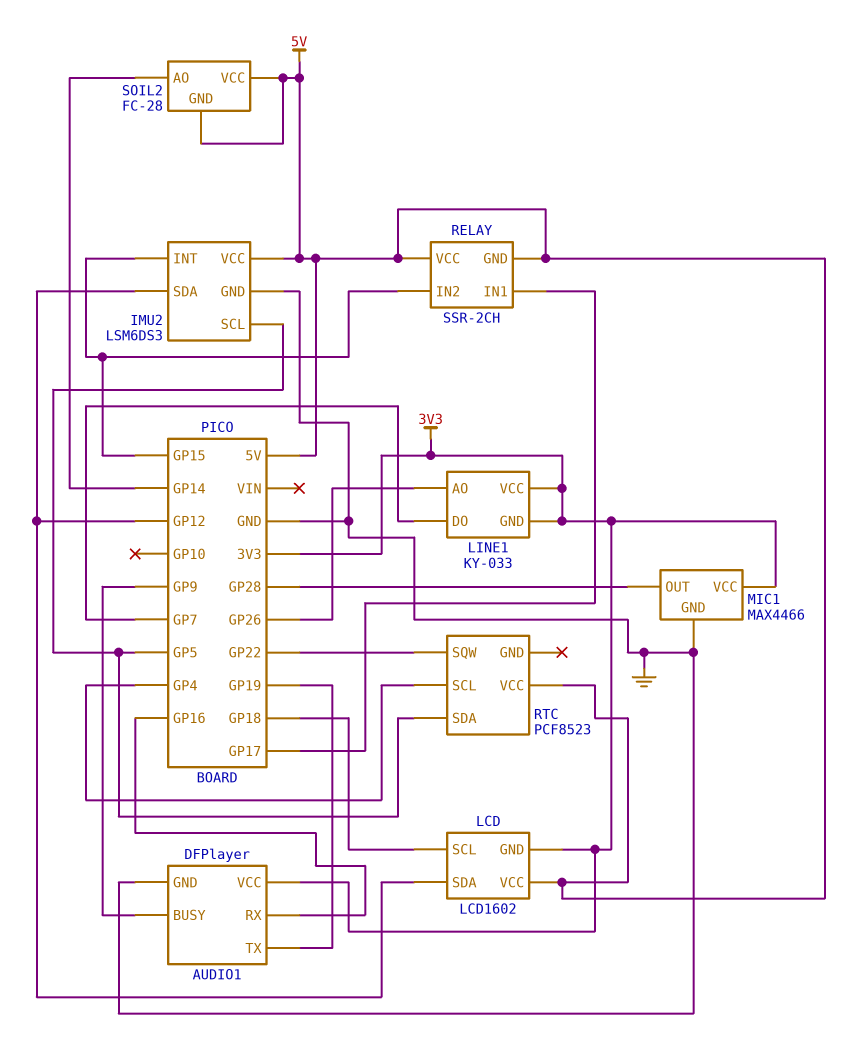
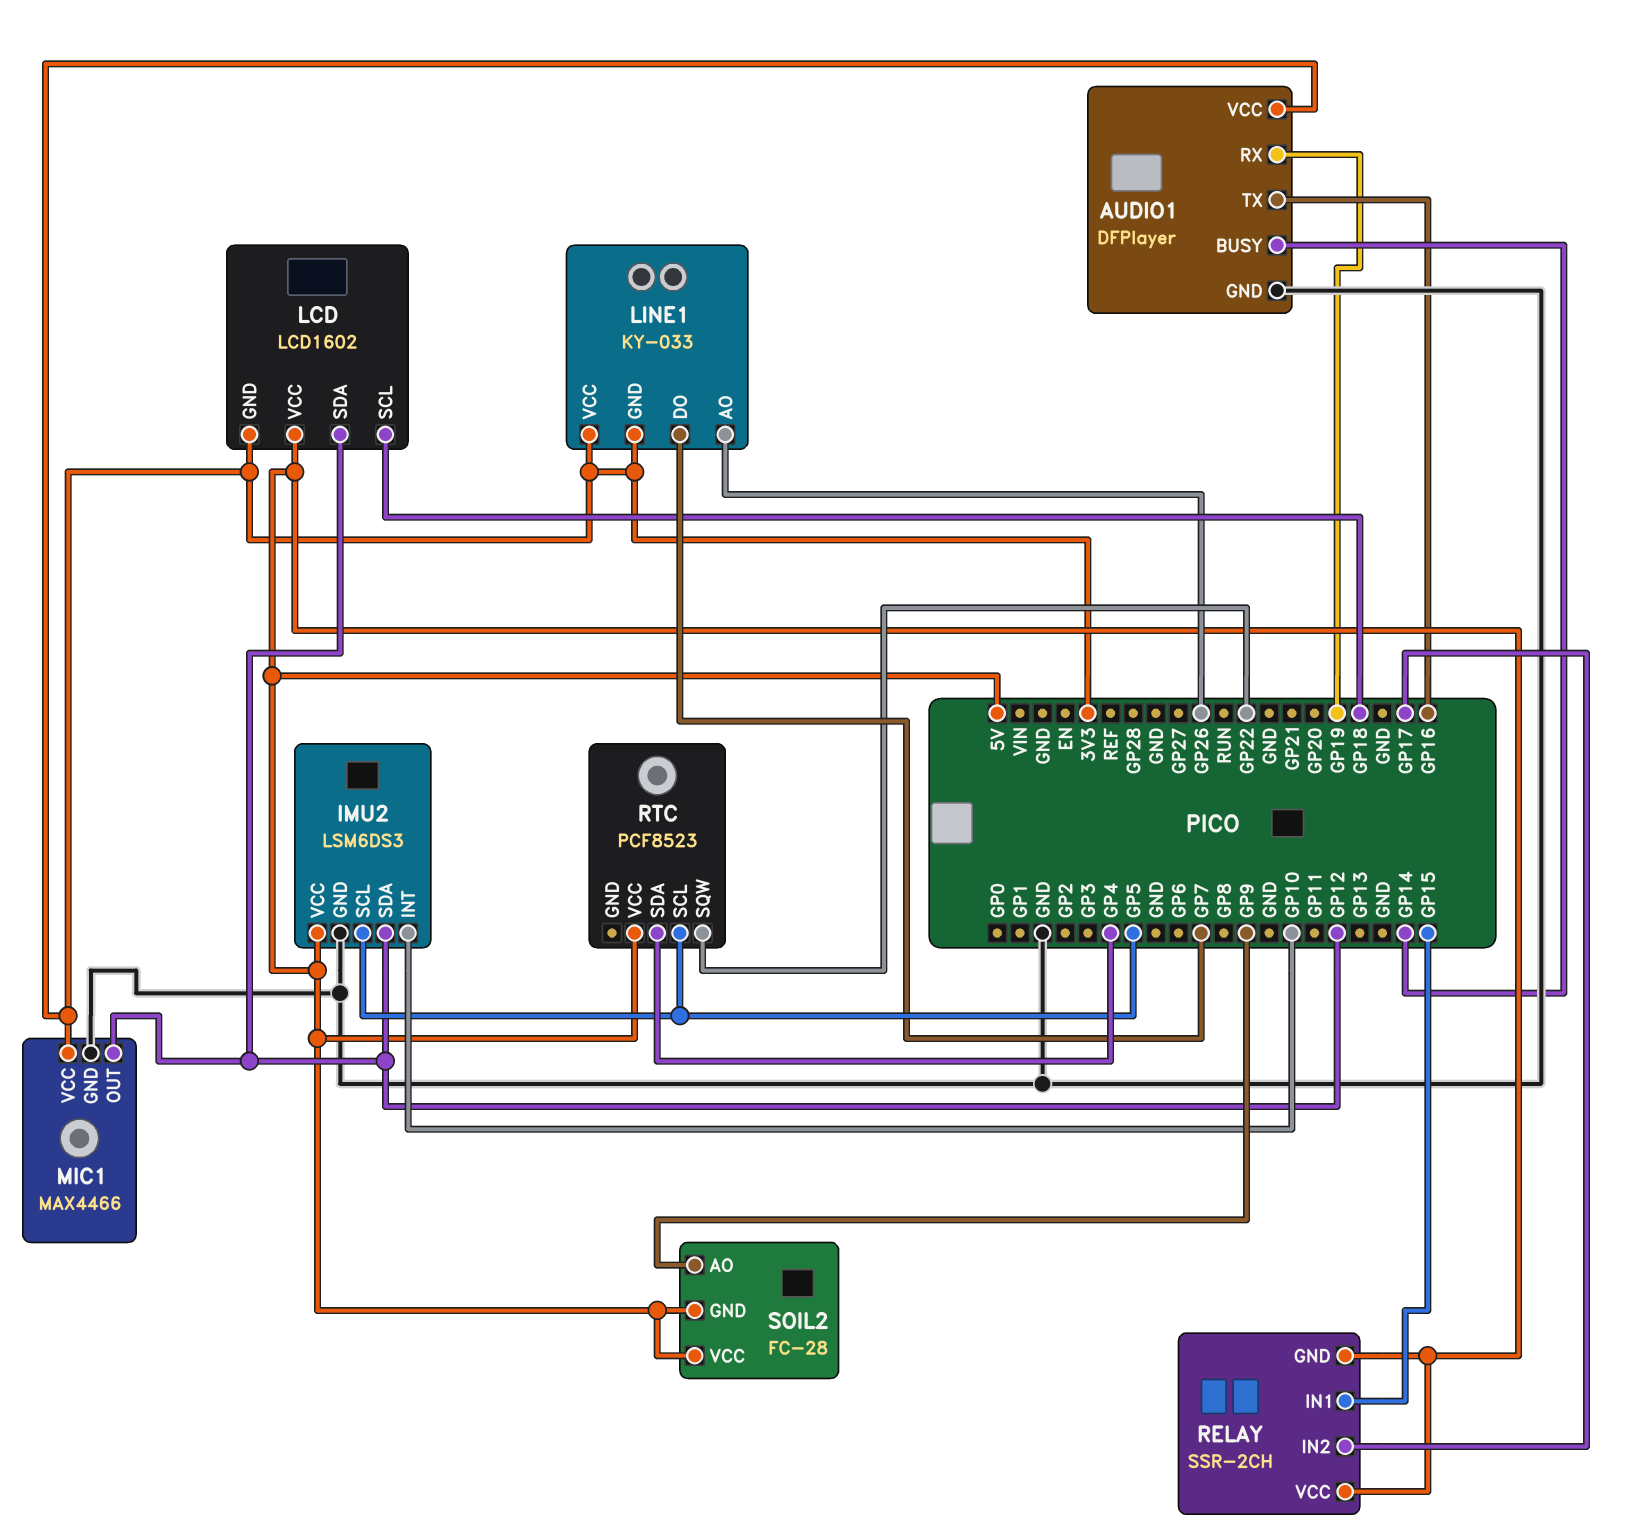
AUDIO1 pin BUSY: GP9 -> GP14
AUDIO1 pin RX: GP16 -> GP19
AUDIO1 pin TX: GP19 -> GP16
IMU2 pin INT: GP15 -> GP10
MIC1 pin OUT: GP28 -> GP12
RELAY pin IN1: GP17 -> GP15
RELAY pin IN2: GP15 -> GP17
RTC pin SCL: GP4 -> GP5
RTC pin SDA: GP5 -> GP4
SOIL2 pin AO: GP14 -> GP9

